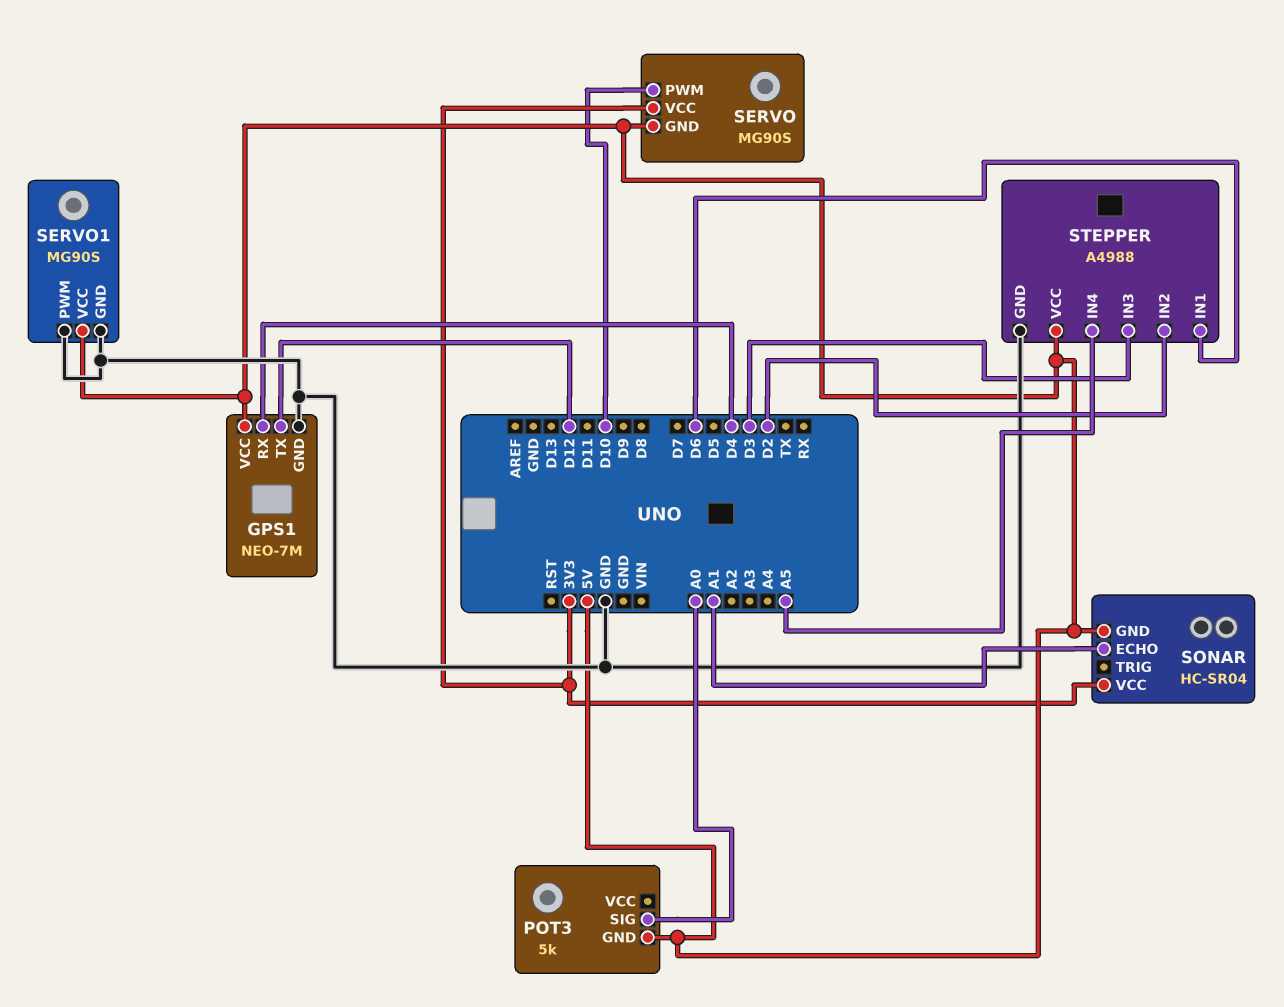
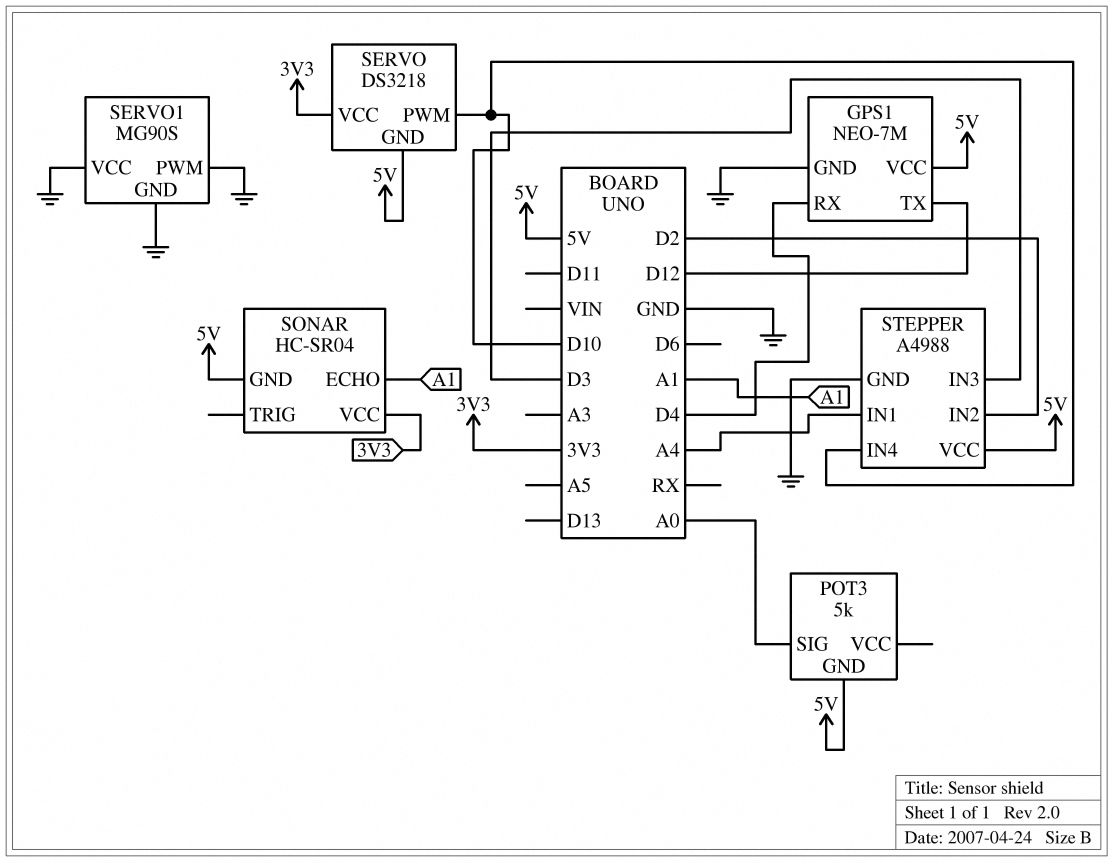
SERVO: MG90S -> DS3218
SERVO1 pin VCC: 5V -> GND
STEPPER pin IN1: D6 -> A4
STEPPER pin IN4: A5 -> D10

